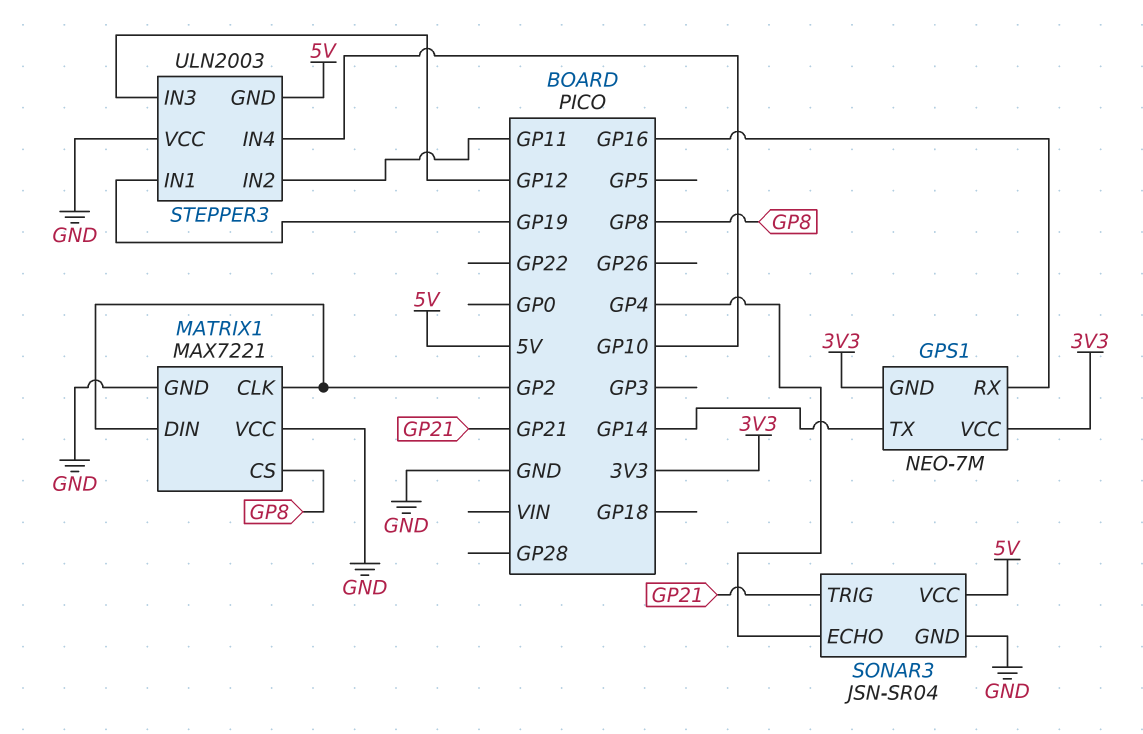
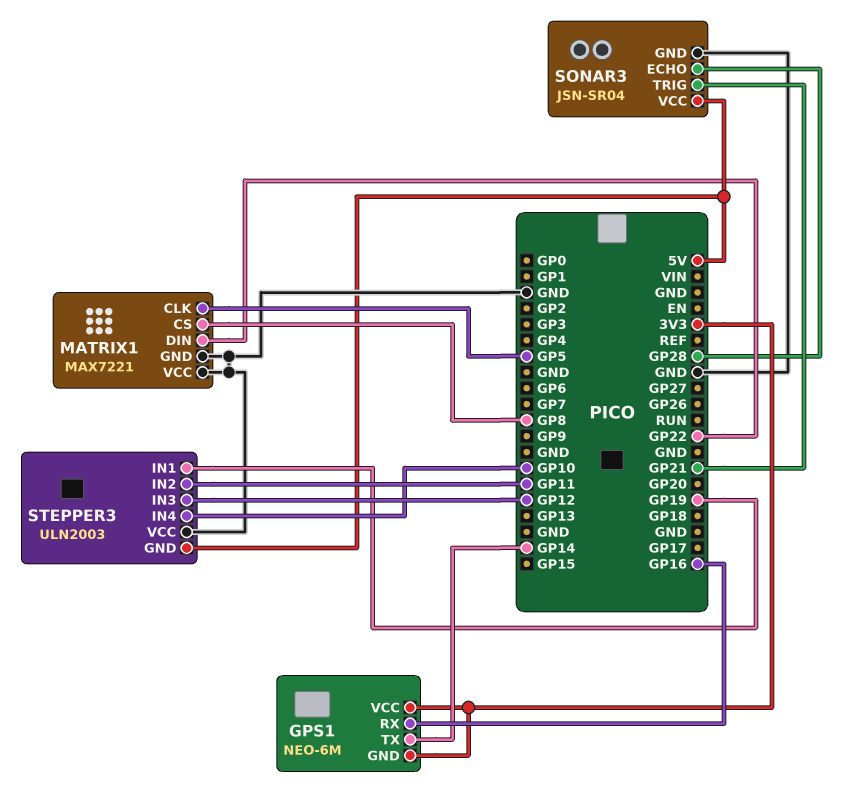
GPS1: NEO-7M -> NEO-6M
MATRIX1 pin CLK: GP2 -> GP5
MATRIX1 pin DIN: GP2 -> GP22
SONAR3 pin ECHO: GP4 -> GP28

